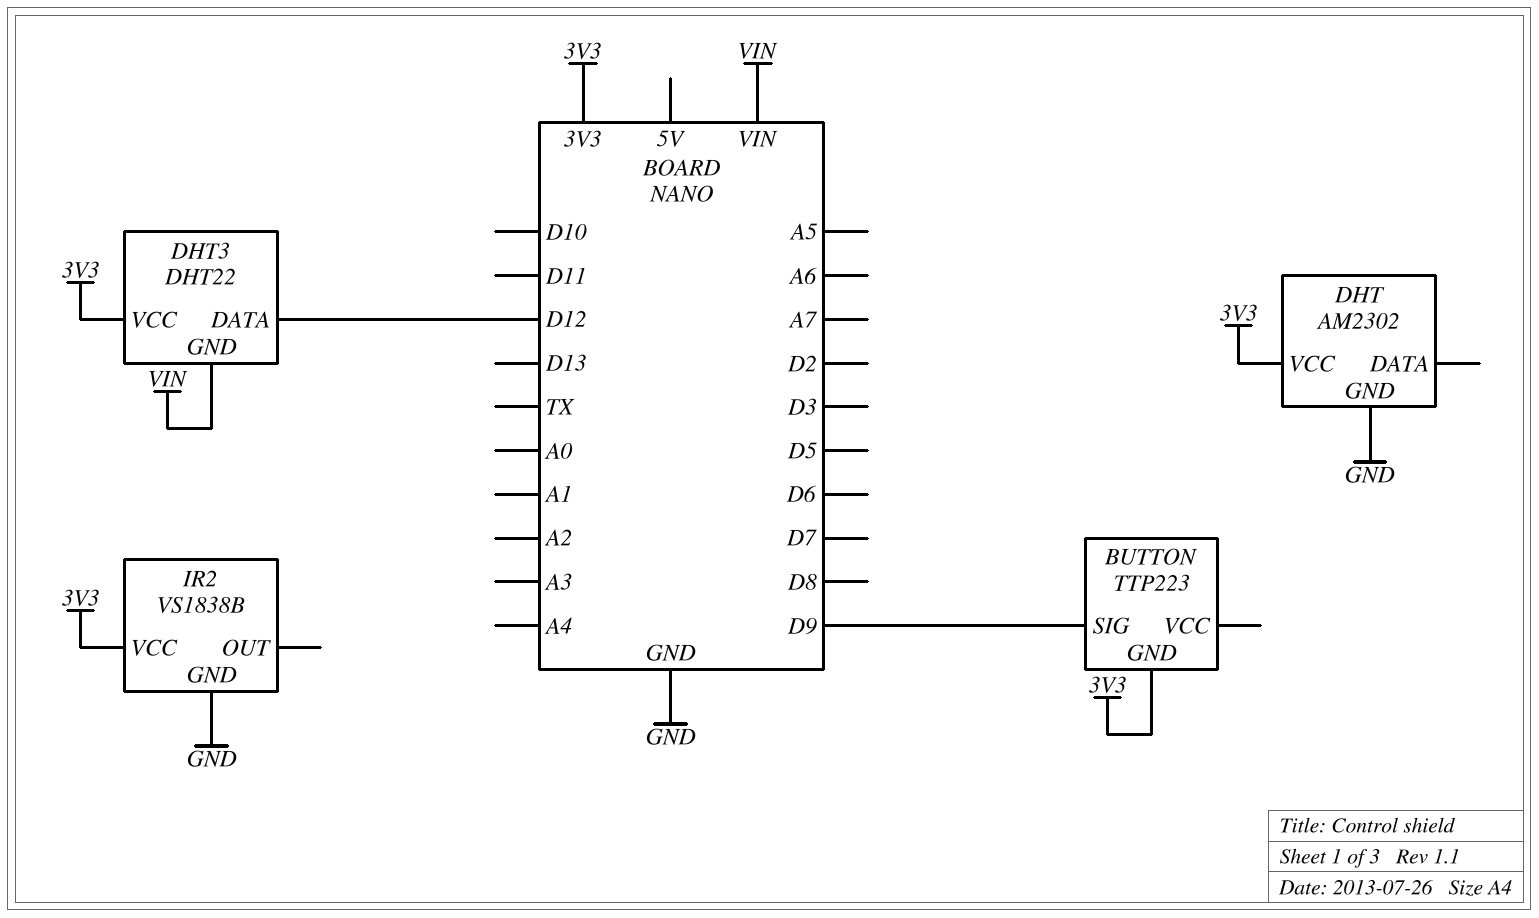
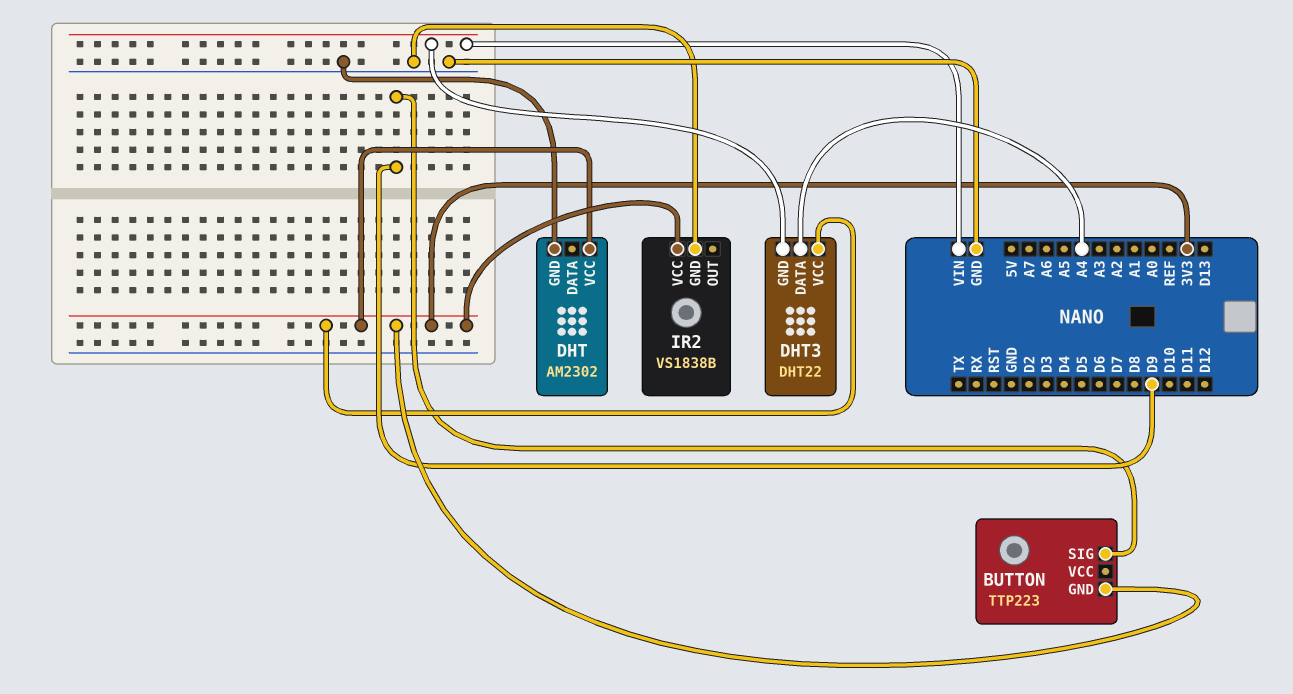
DHT3 pin DATA: D12 -> A4

